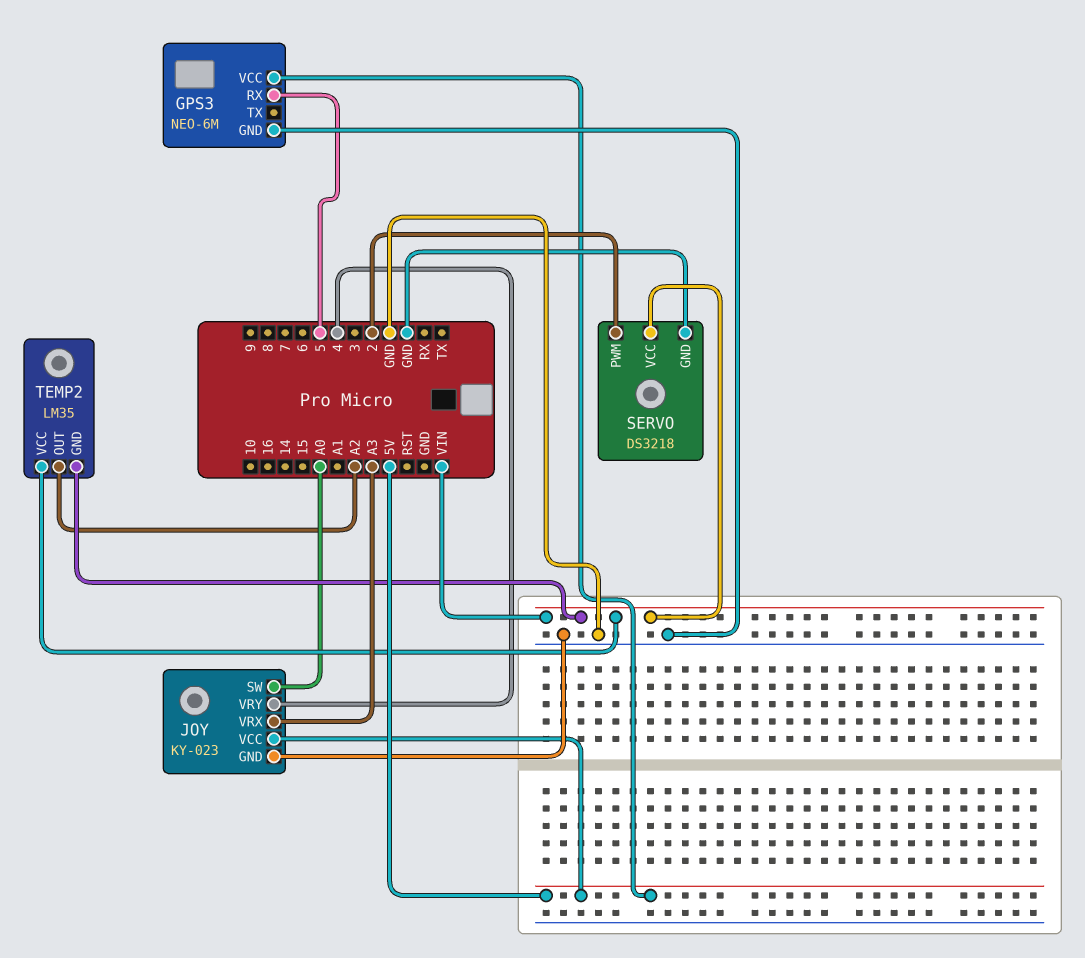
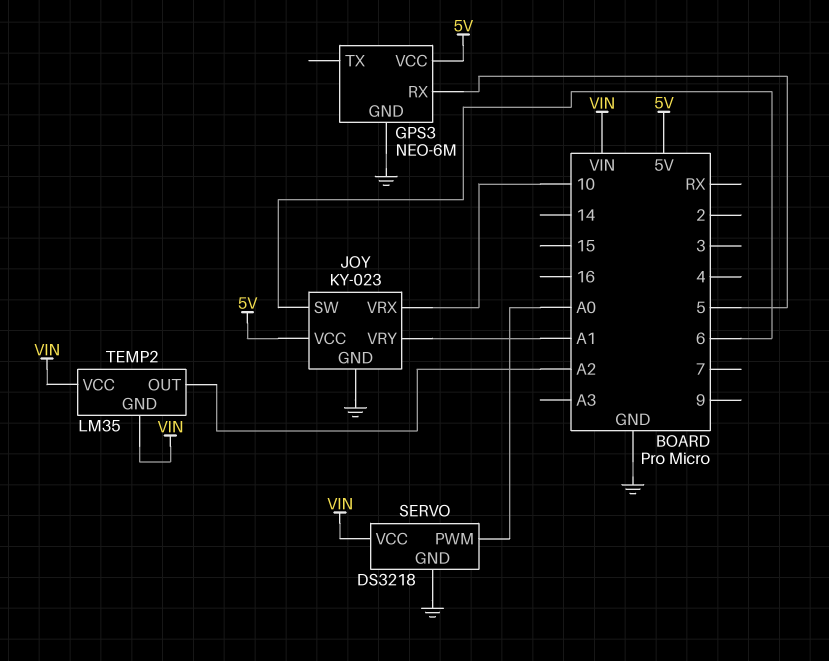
JOY pin SW: A0 -> 6
JOY pin VRX: A3 -> 10
JOY pin VRY: 4 -> A1
SERVO pin PWM: 2 -> A0

